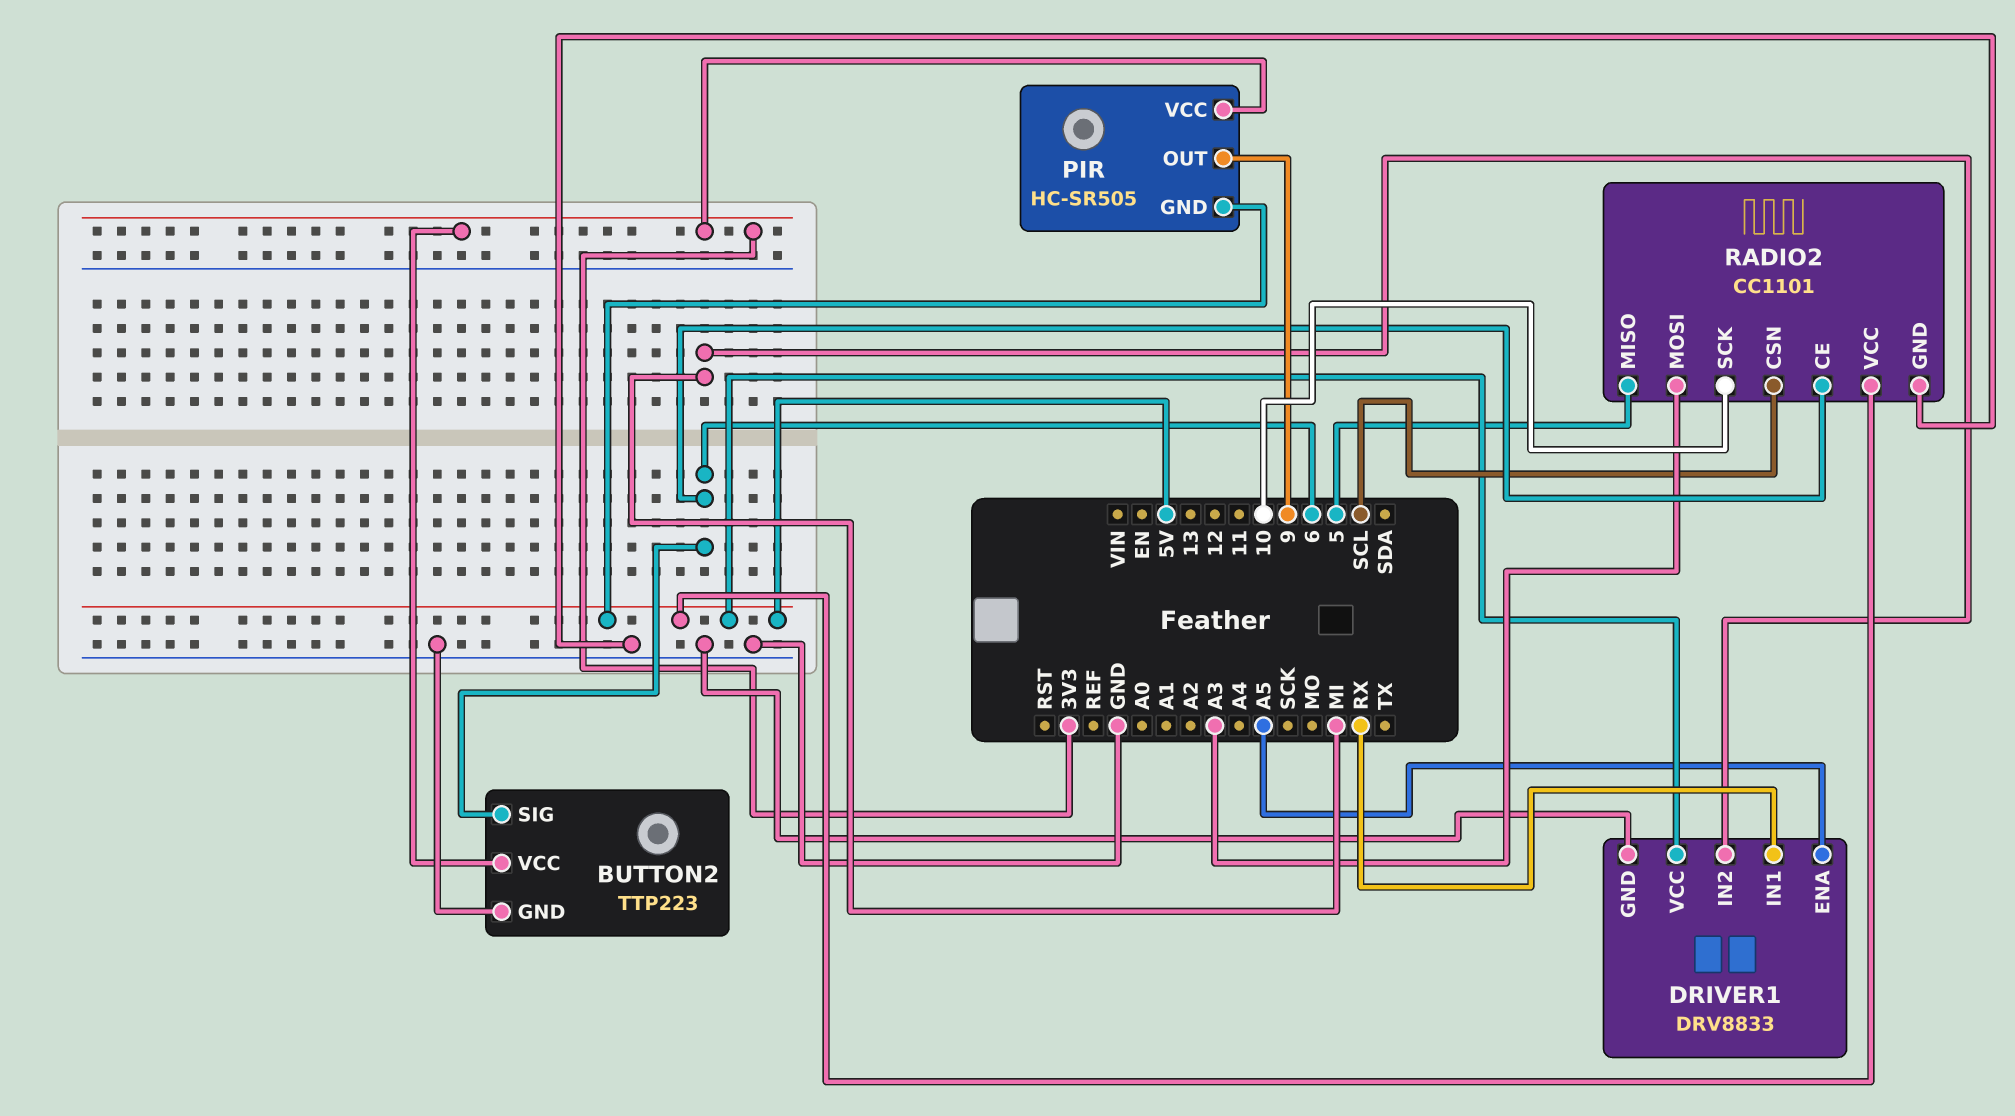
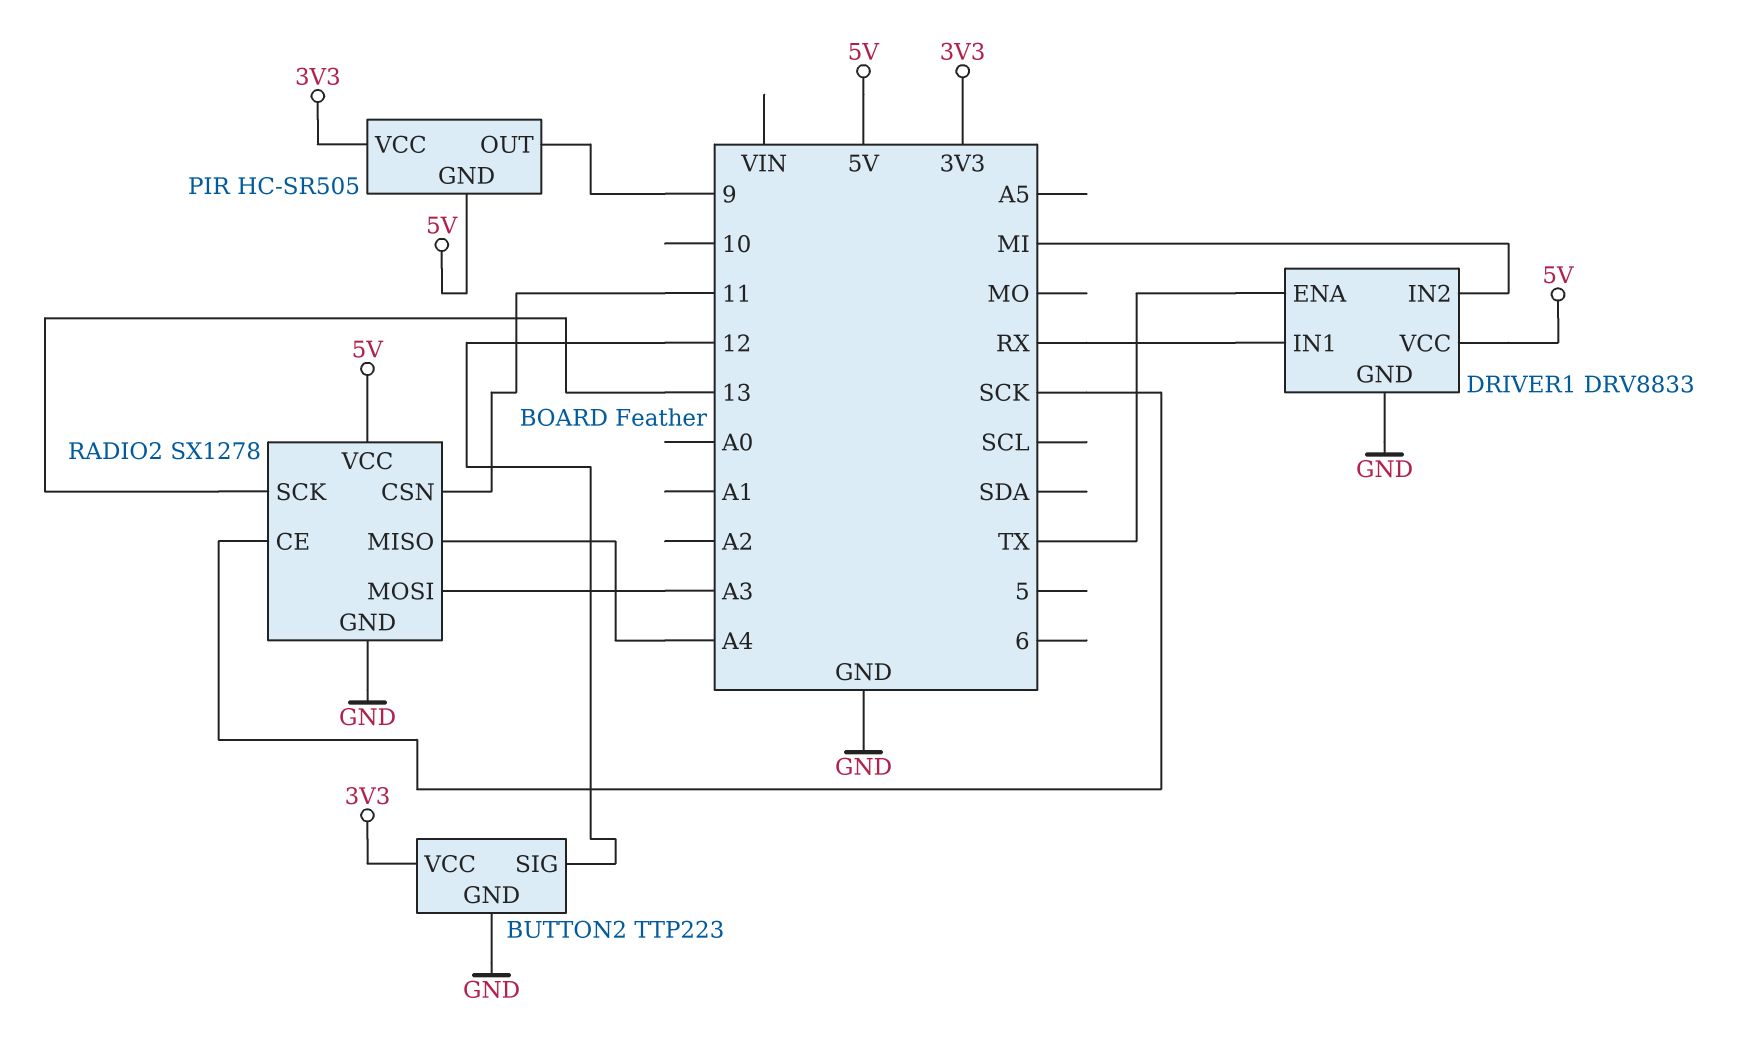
BUTTON2 pin SIG: 6 -> 12
DRIVER1 pin ENA: A5 -> TX
RADIO2: CC1101 -> SX1278
RADIO2 pin CE: 6 -> SCK
RADIO2 pin CSN: SCL -> 11
RADIO2 pin MISO: 5 -> A4
RADIO2 pin SCK: 10 -> 13

